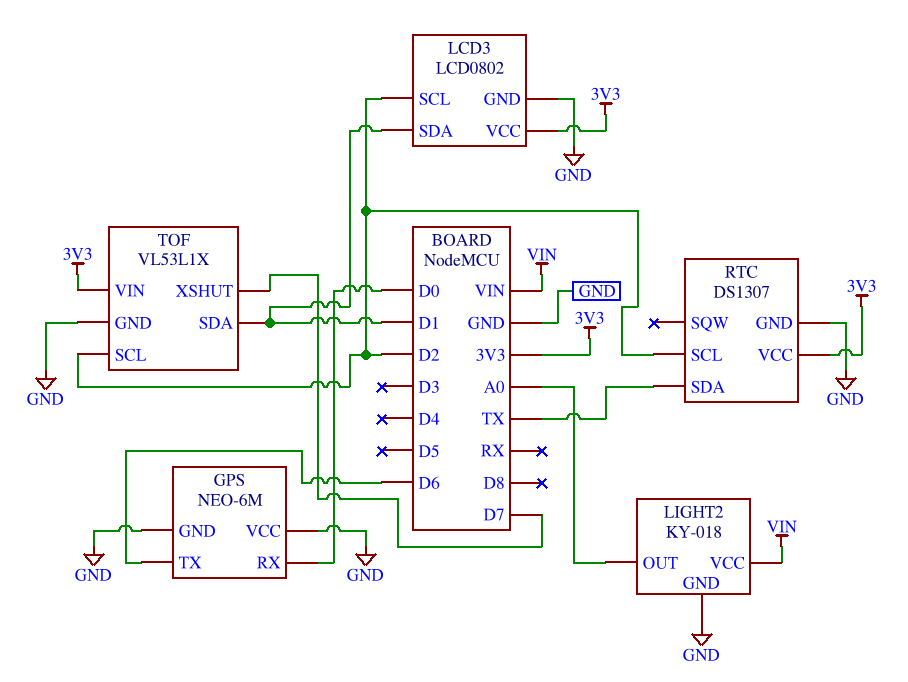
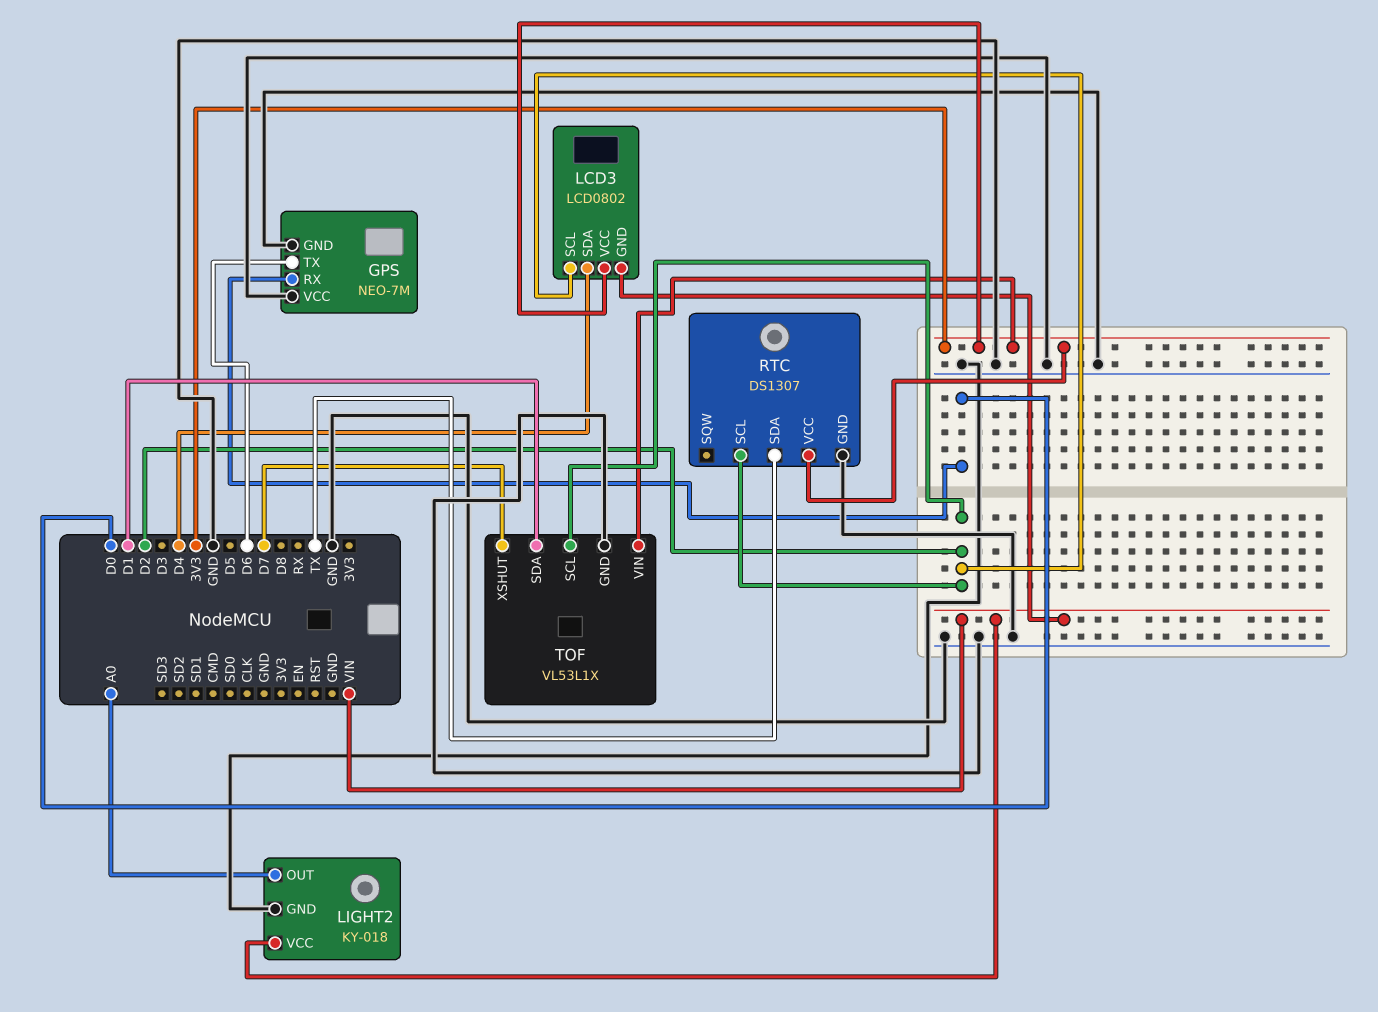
GPS: NEO-6M -> NEO-7M
LCD3 pin GND: GND -> VIN
LCD3 pin SDA: D1 -> D4

